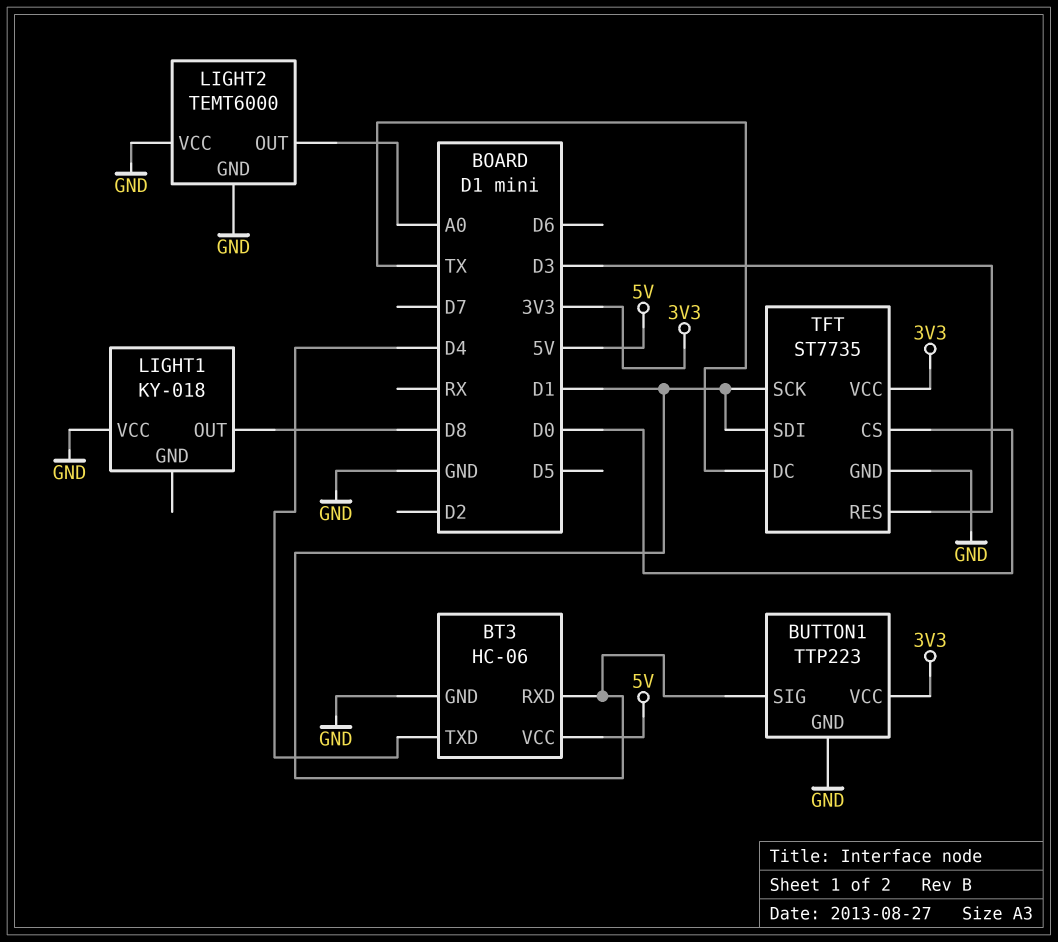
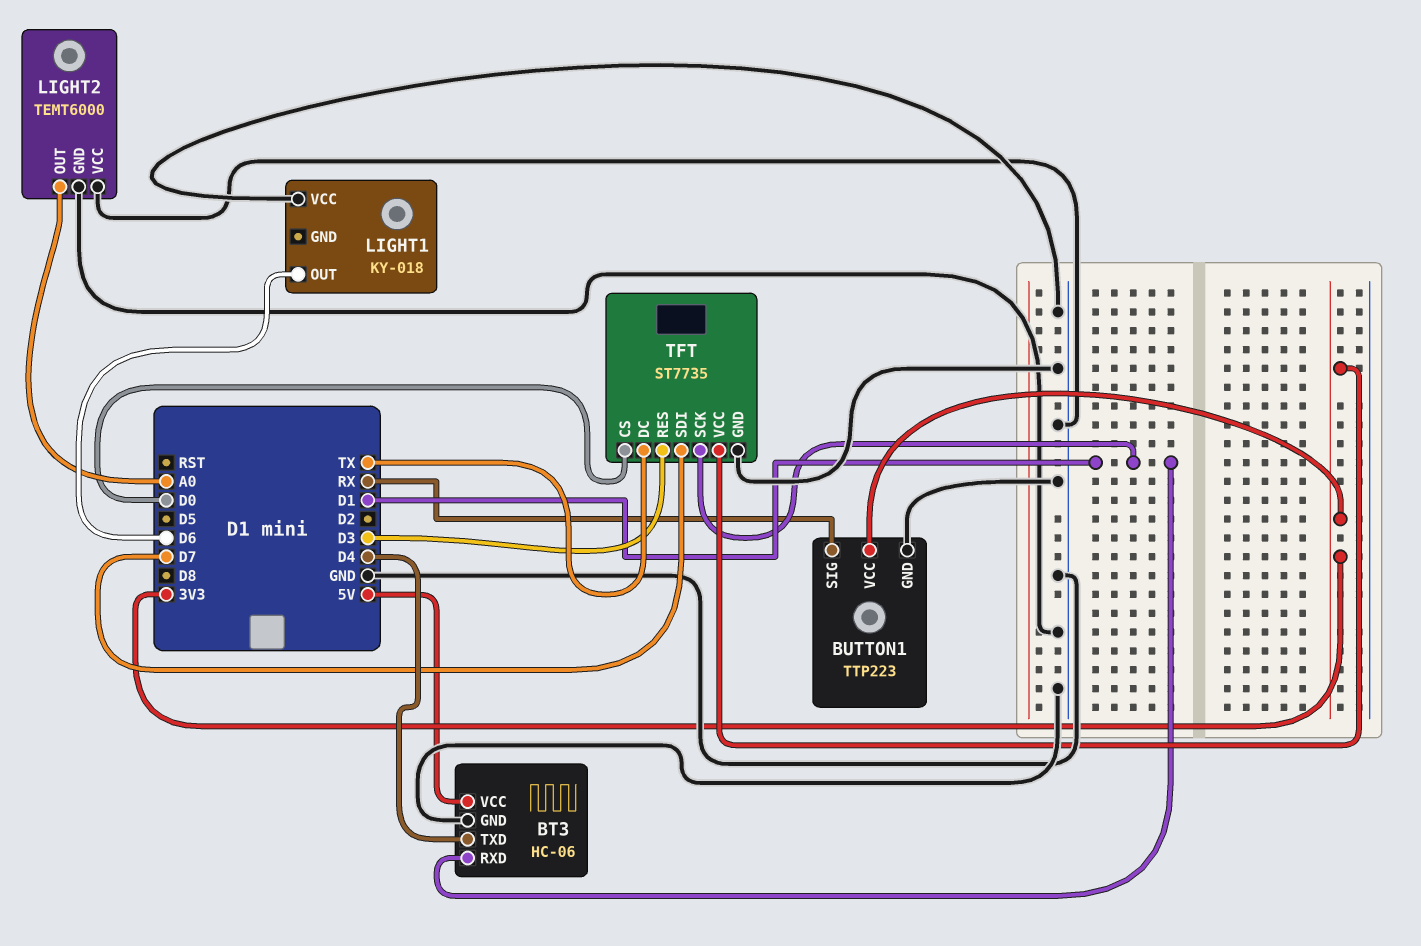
BUTTON1 pin SIG: D1 -> RX
LIGHT1 pin OUT: D8 -> D6
TFT pin SDI: D1 -> D7

